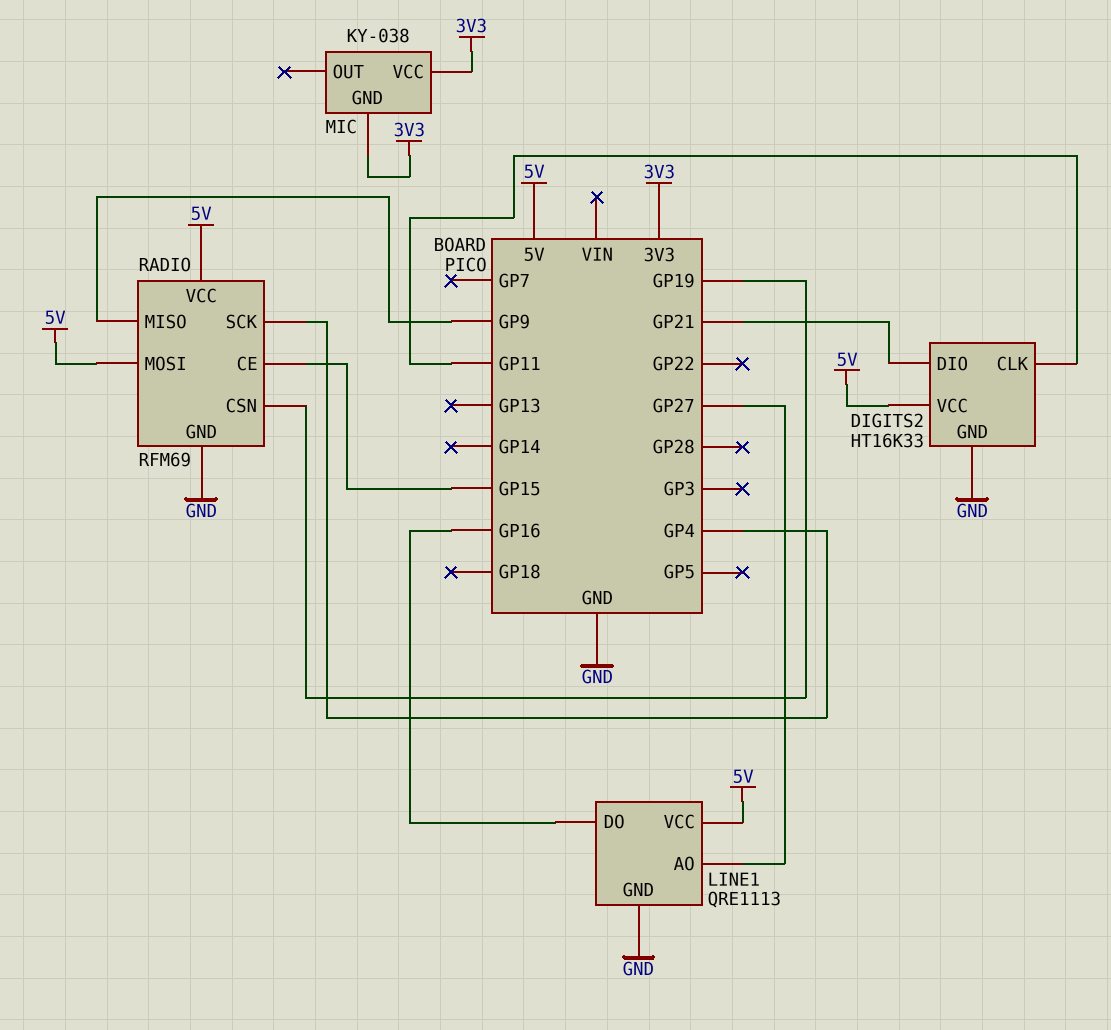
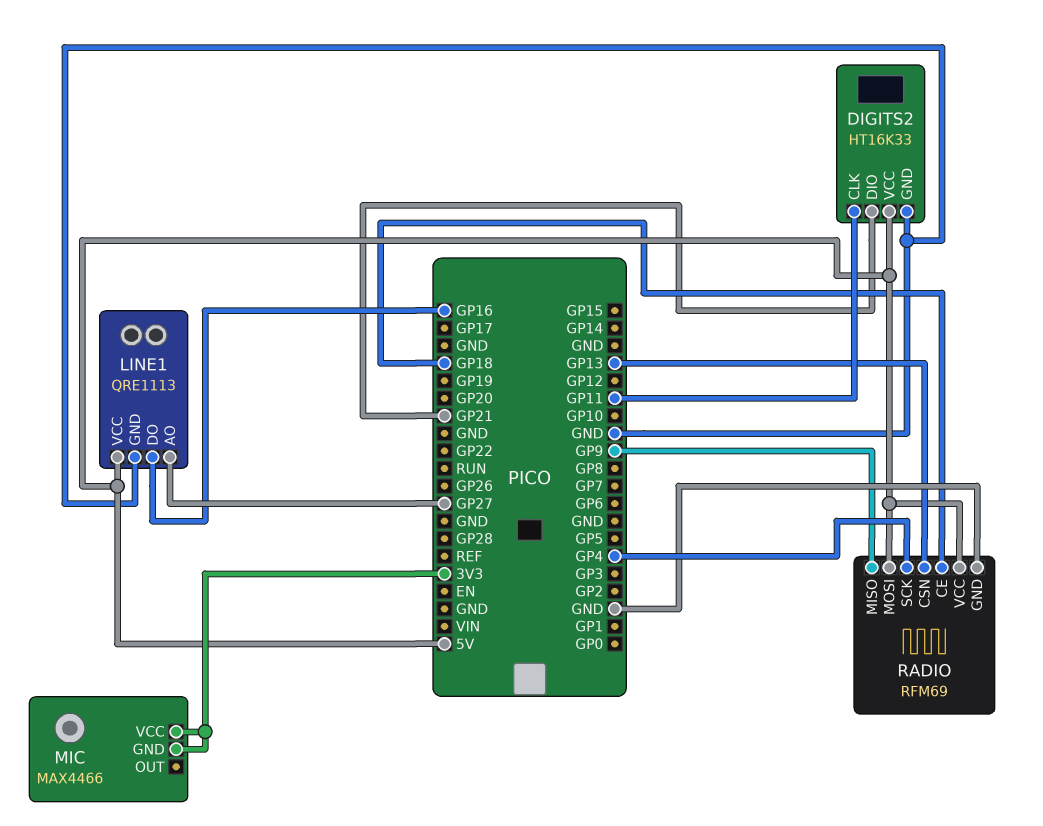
MIC: KY-038 -> MAX4466
RADIO pin CE: GP15 -> GP18
RADIO pin CSN: GP19 -> GP13

